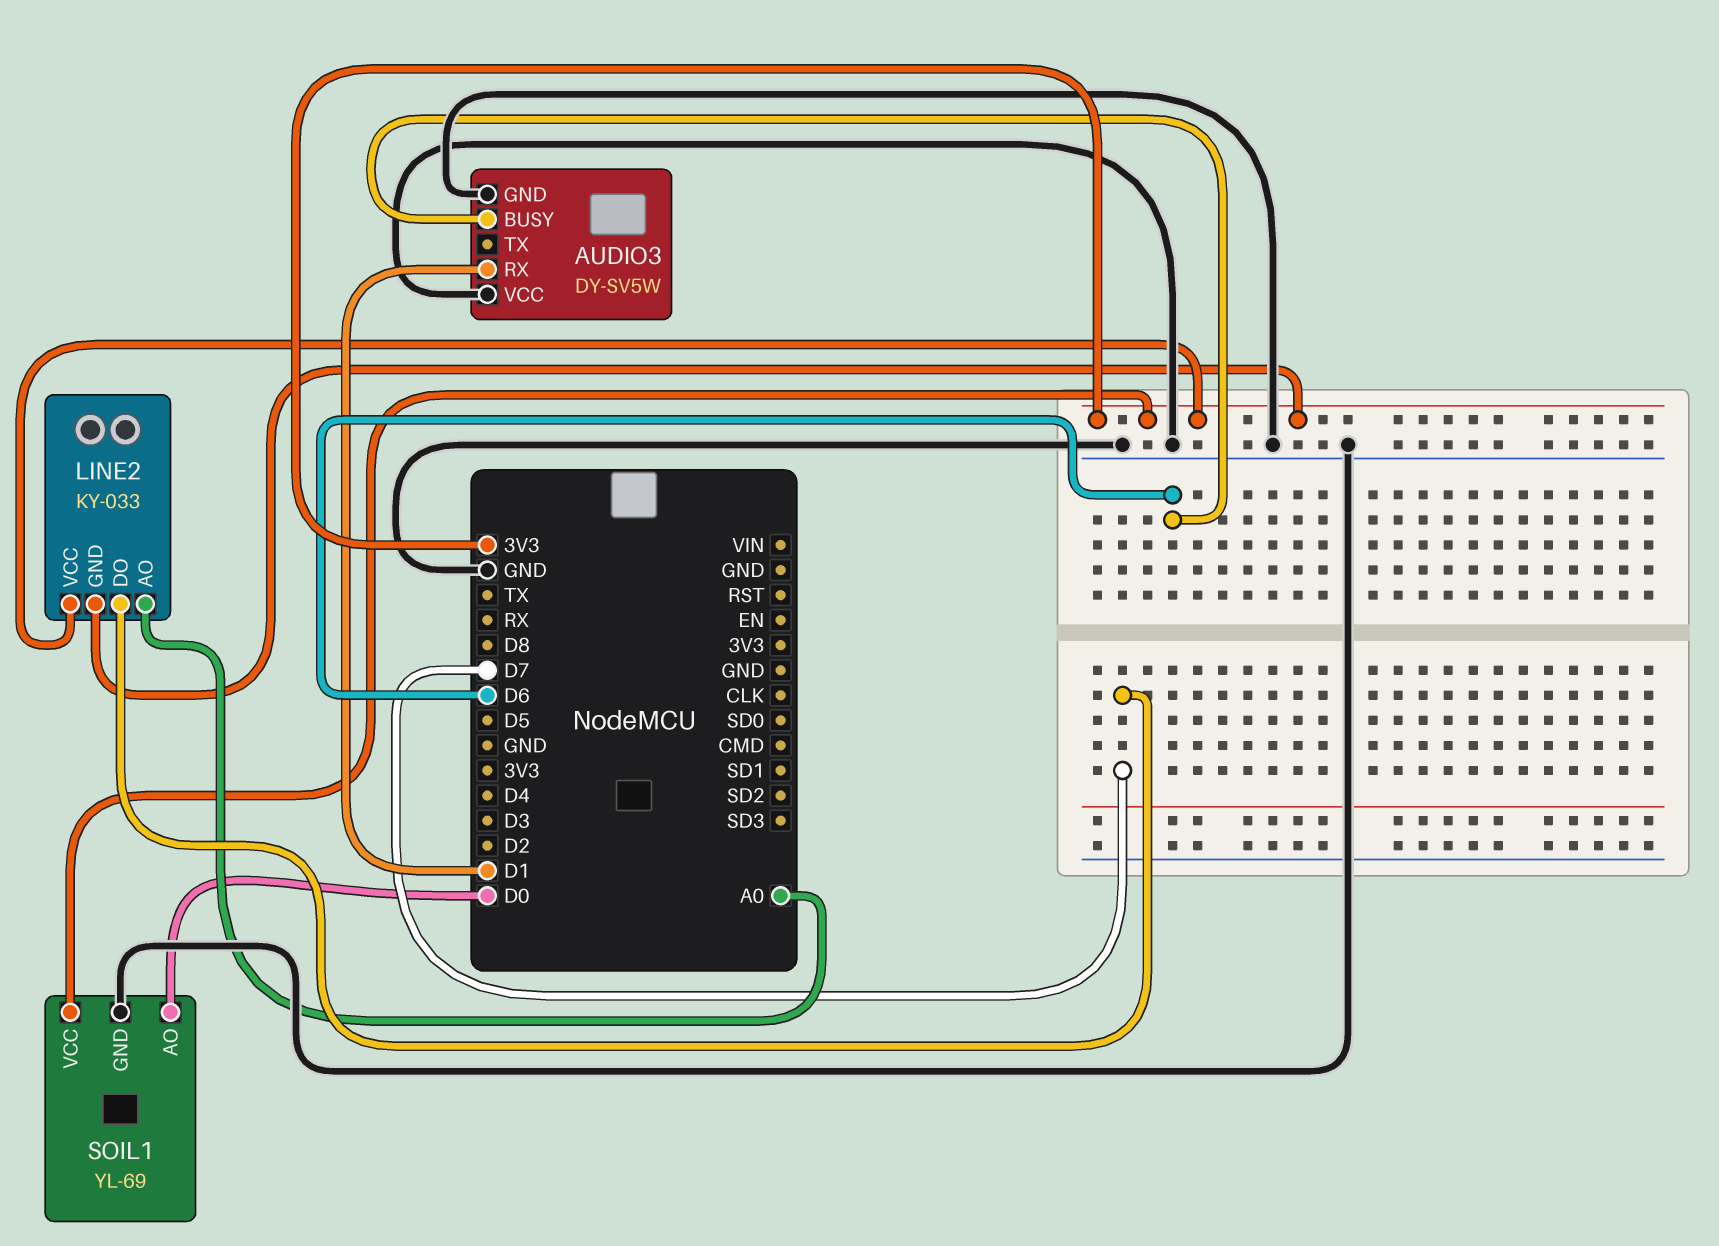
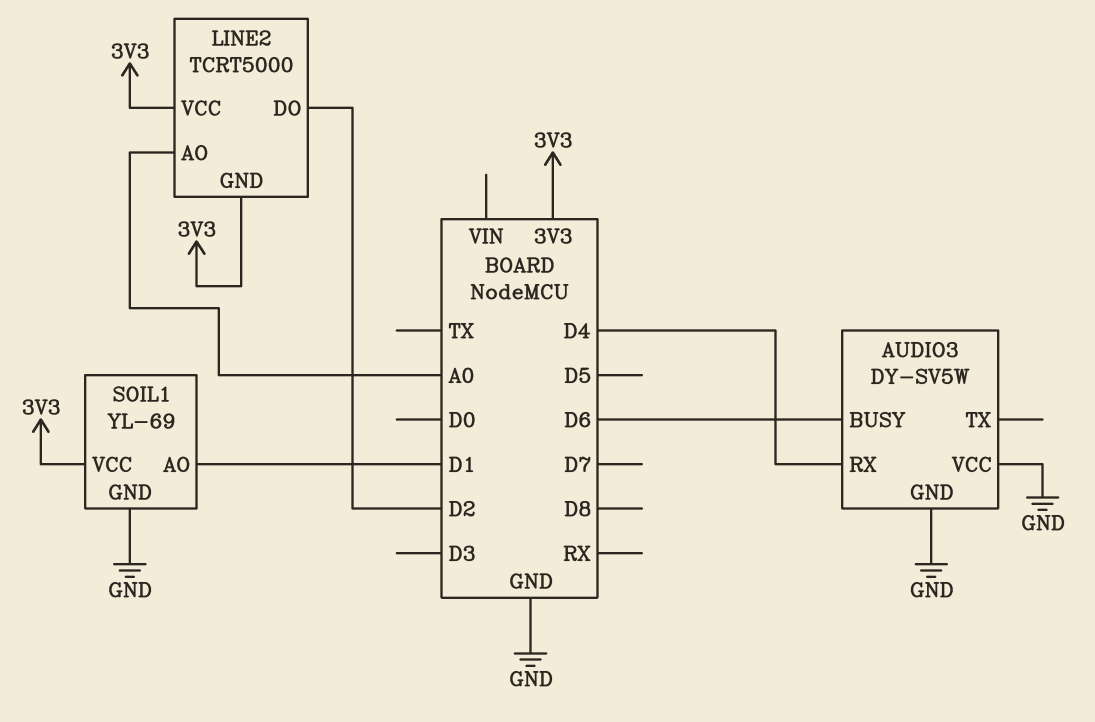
AUDIO3 pin RX: D1 -> D4
LINE2: KY-033 -> TCRT5000
LINE2 pin DO: D7 -> D2
SOIL1 pin AO: D0 -> D1

